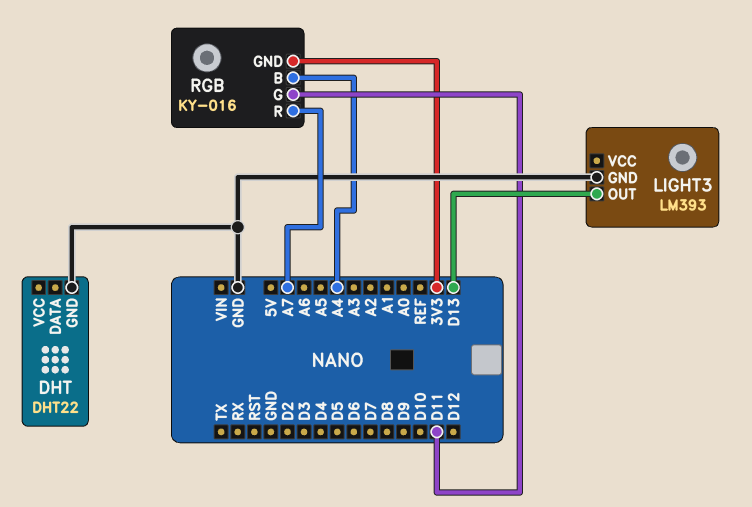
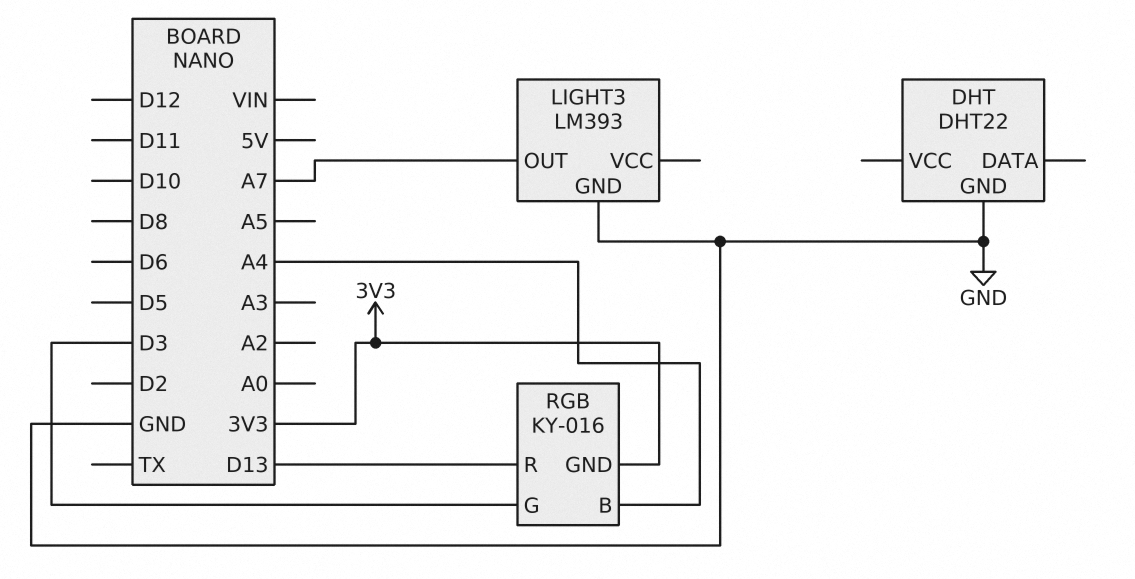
LIGHT3 pin OUT: D13 -> A7
RGB pin G: D11 -> D3
RGB pin R: A7 -> D13

